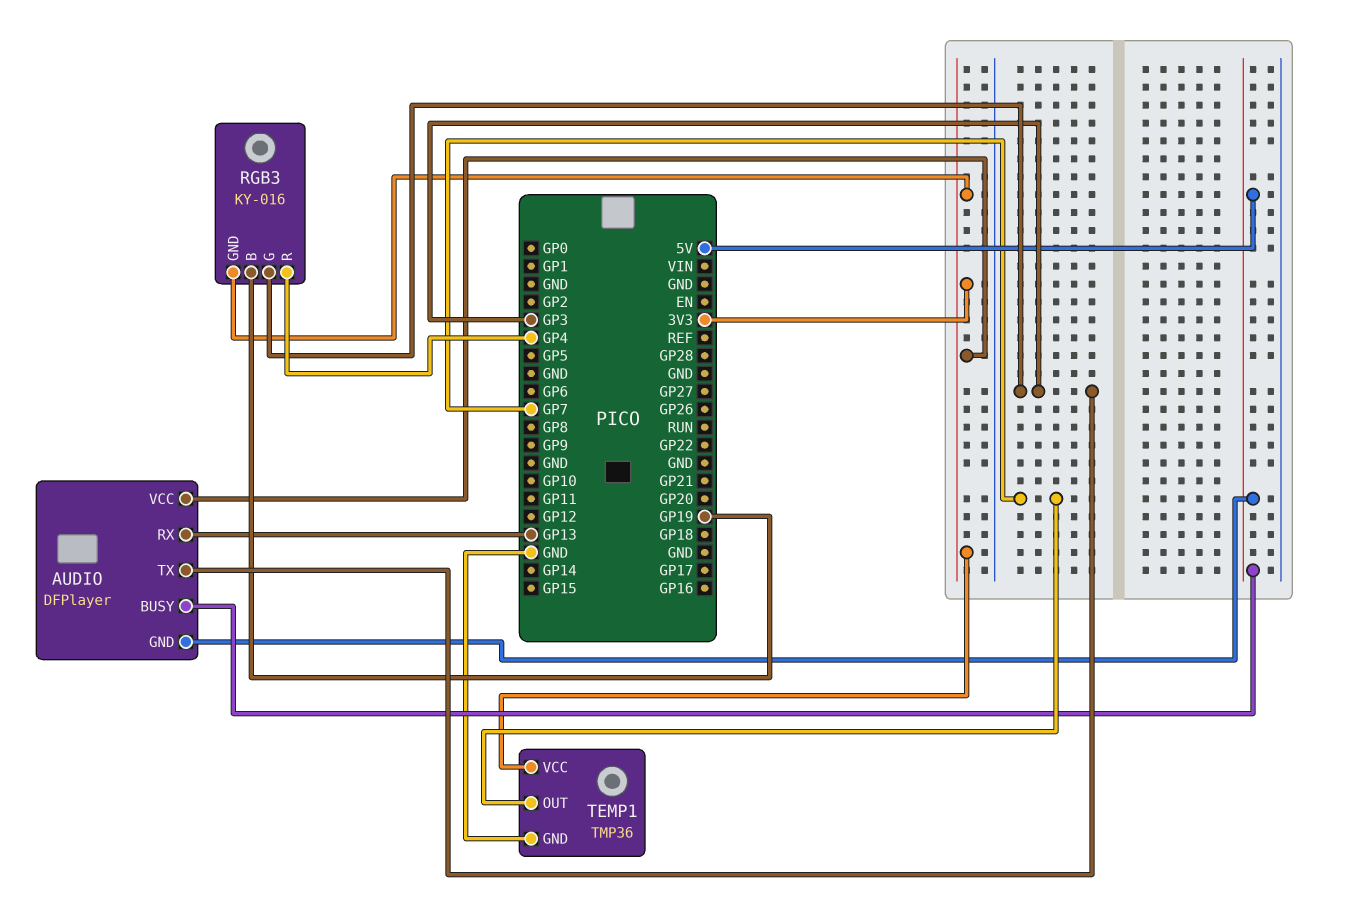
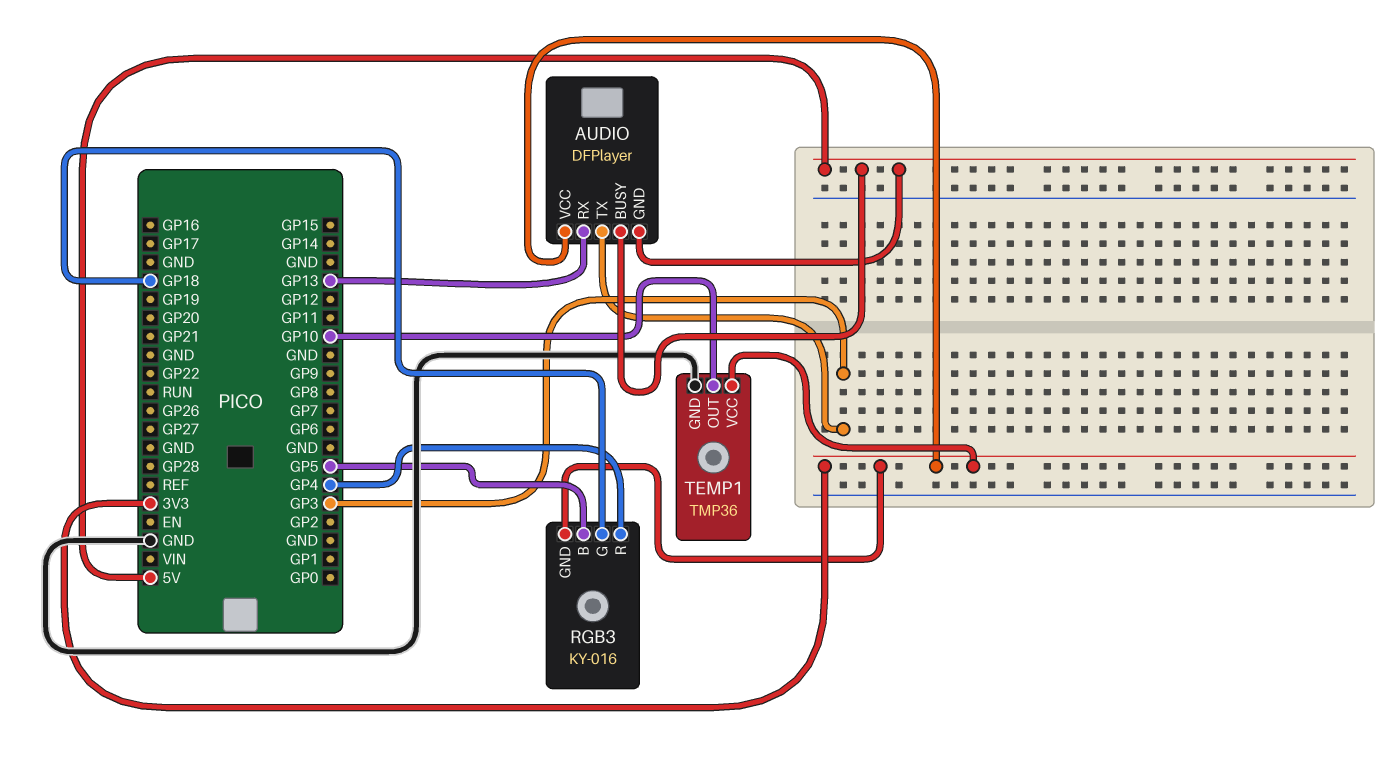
RGB3 pin B: GP19 -> GP5
RGB3 pin G: GP3 -> GP18
TEMP1 pin OUT: GP7 -> GP10

